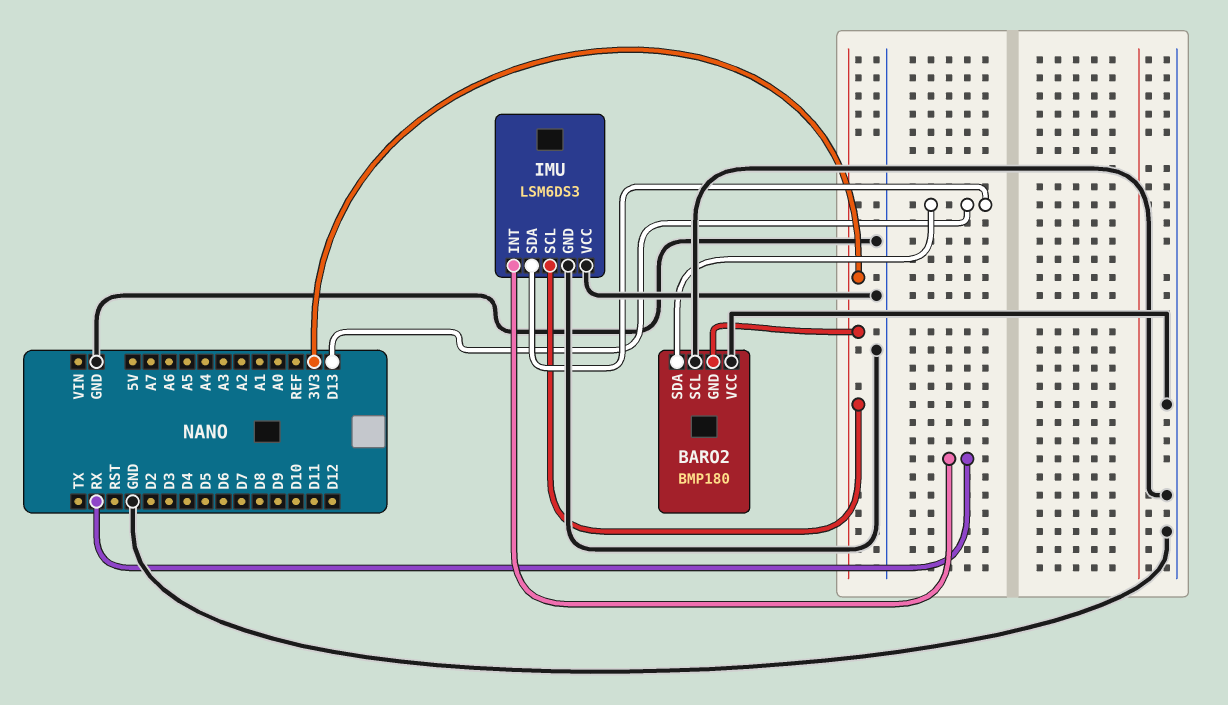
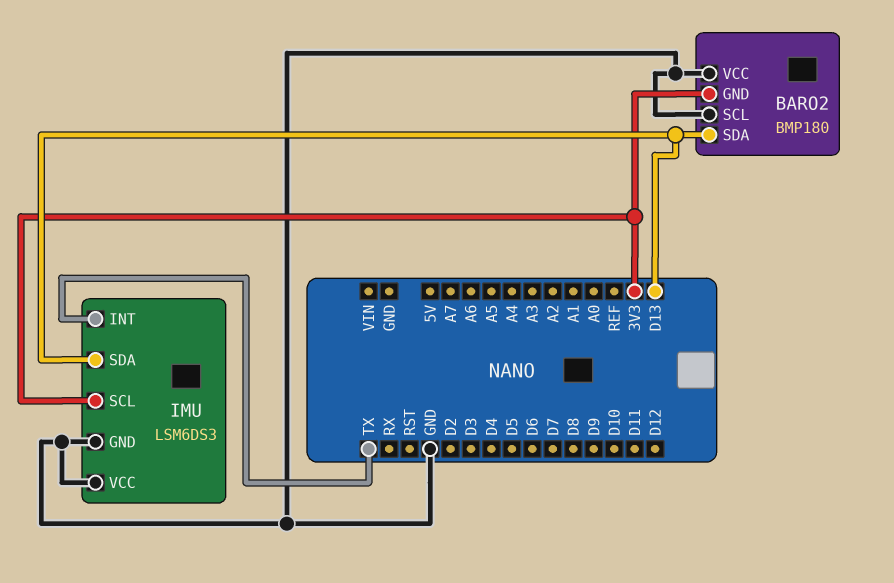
IMU pin INT: RX -> TX

